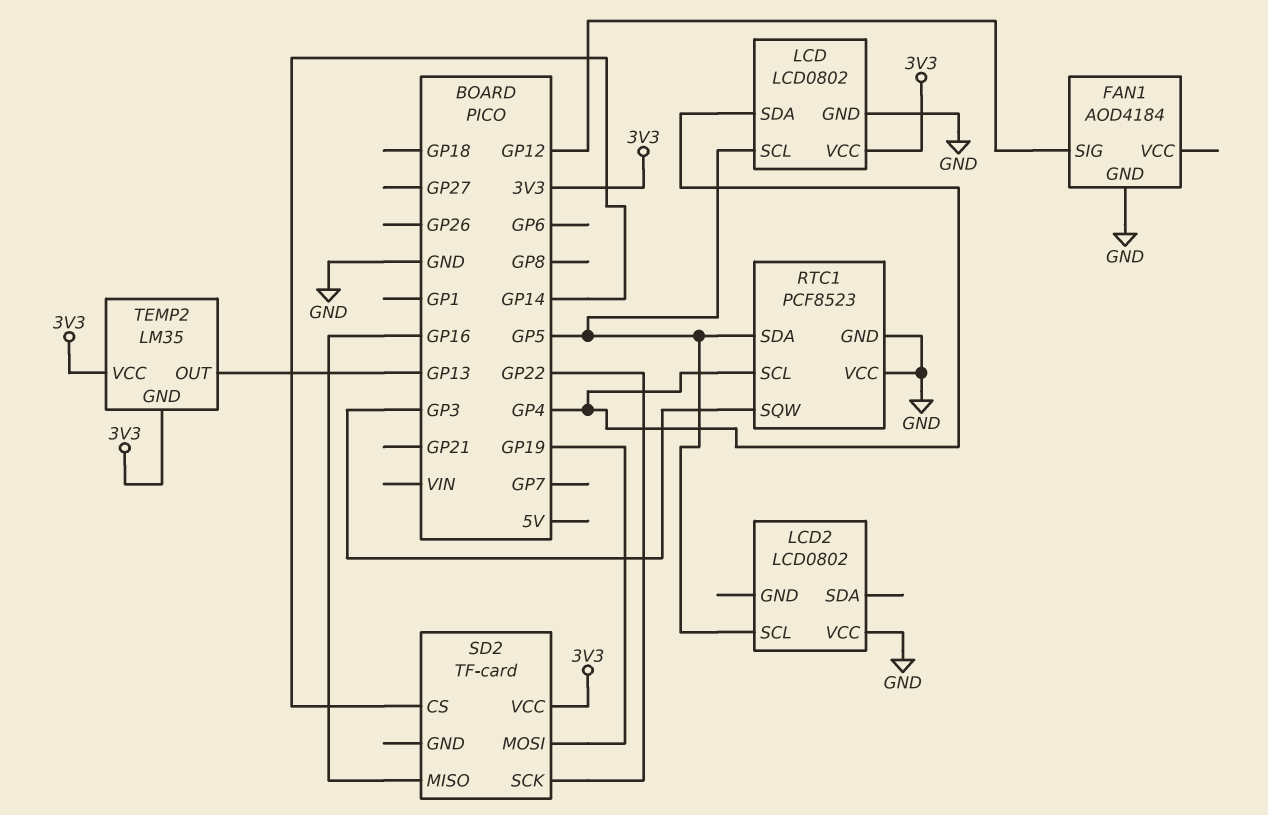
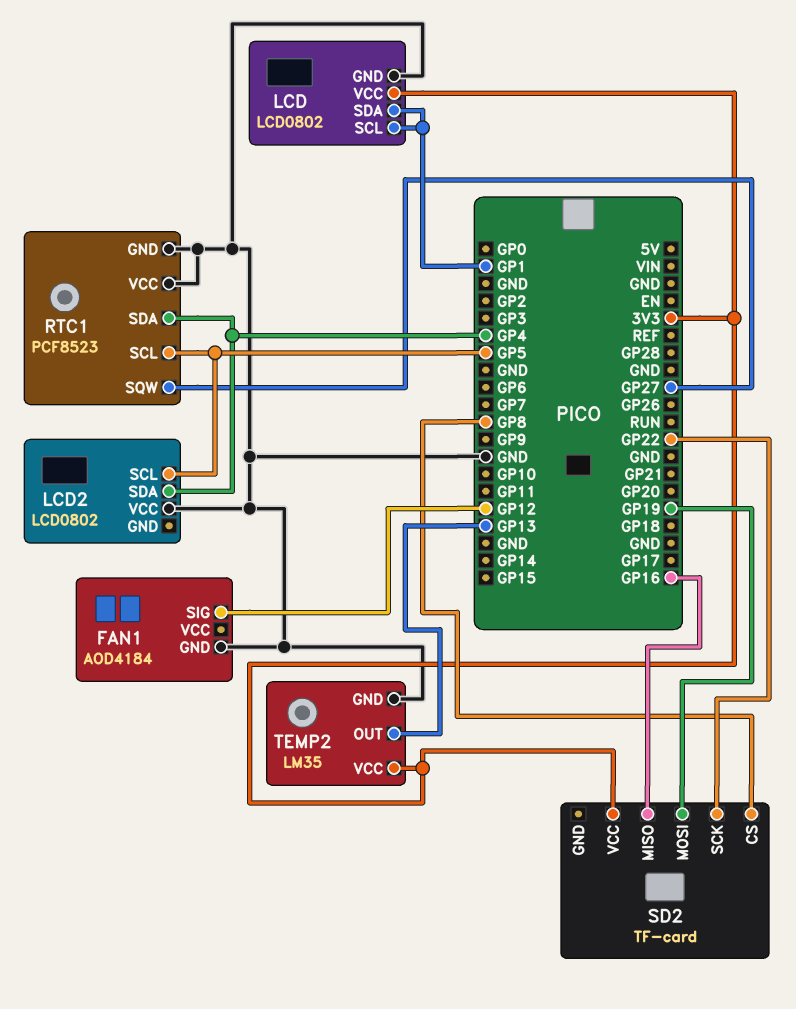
LCD pin SCL: GP5 -> GP1
LCD pin SDA: GP4 -> GP1
LCD2 pin SDA: none -> GP4
RTC1 pin SCL: GP4 -> GP5
RTC1 pin SDA: GP5 -> GP4
RTC1 pin SQW: GP3 -> GP27
SD2 pin CS: GP14 -> GP8
TEMP2 pin GND: 3V3 -> GND

